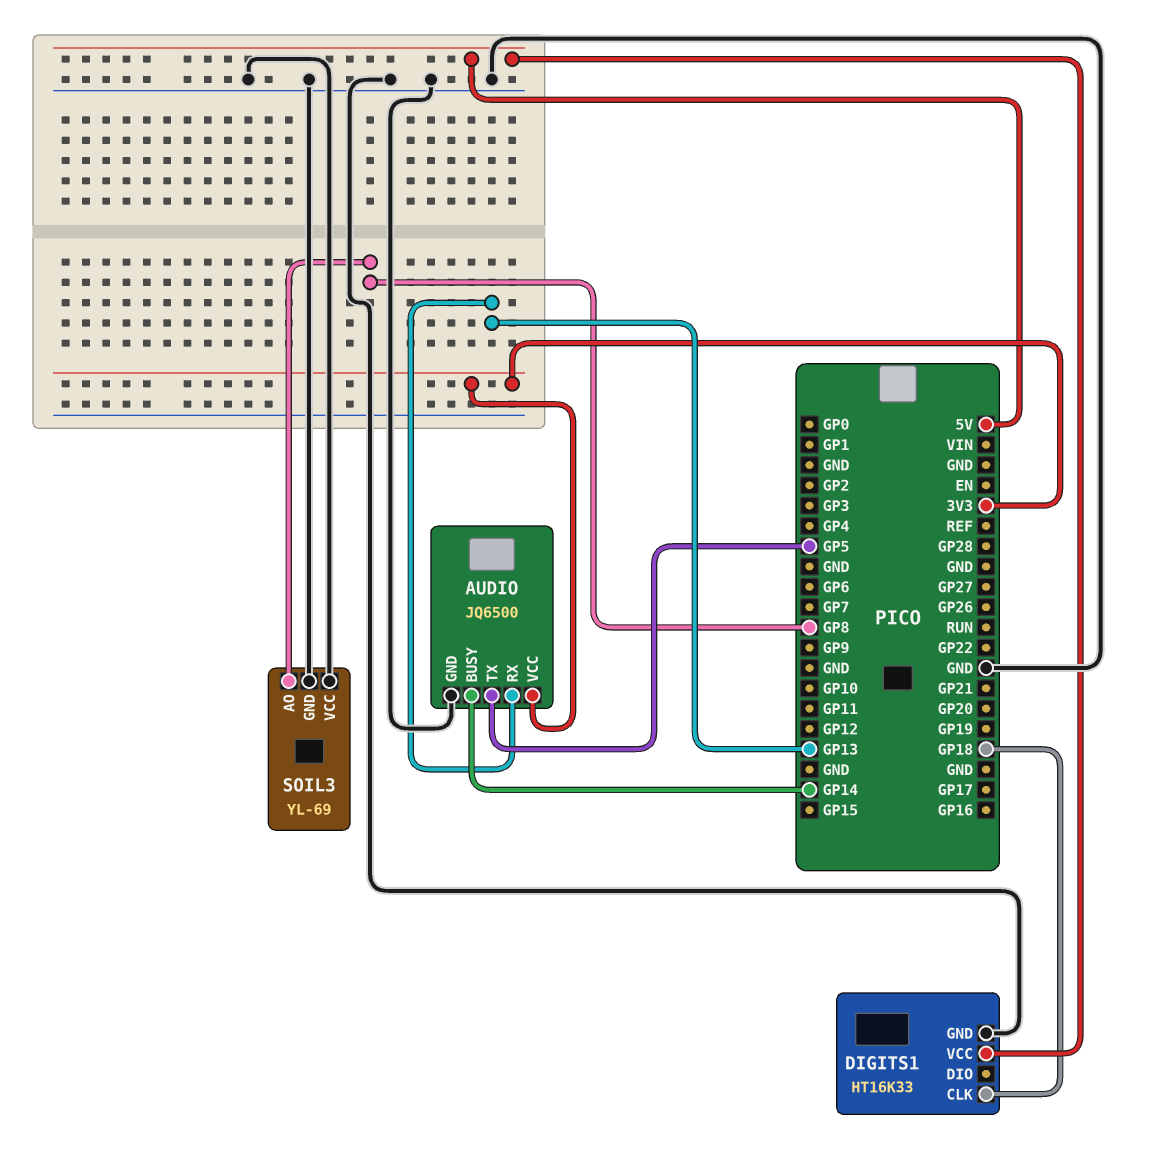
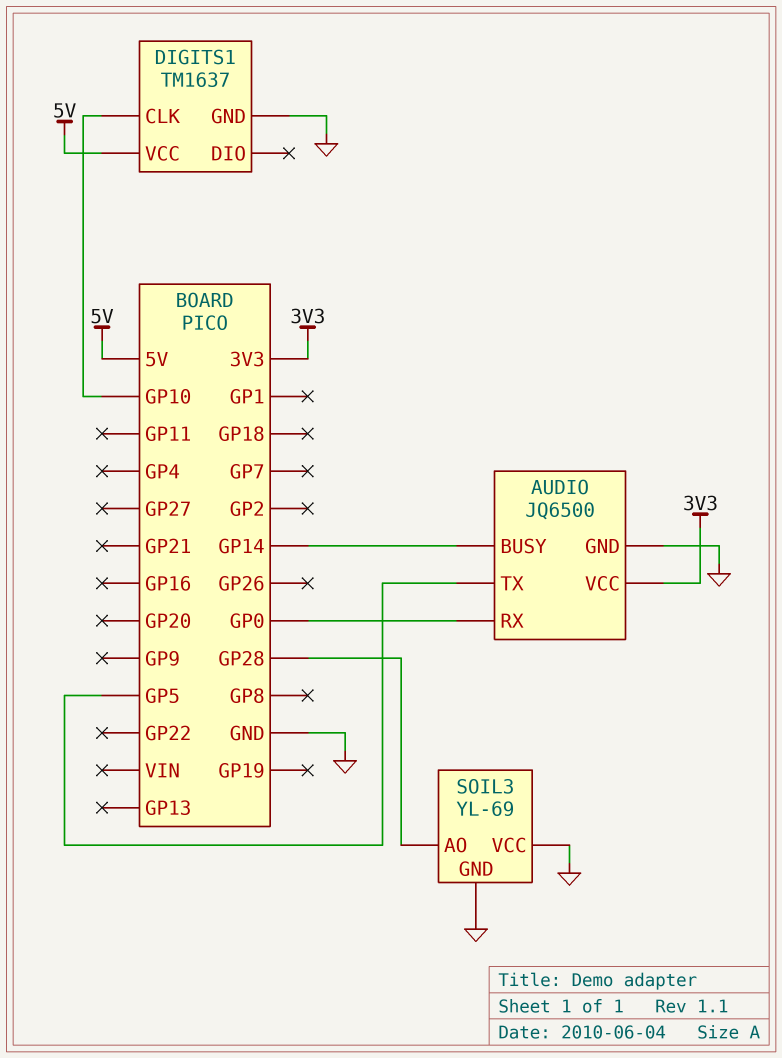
AUDIO pin RX: GP13 -> GP0
DIGITS1: HT16K33 -> TM1637
DIGITS1 pin CLK: GP18 -> GP10
SOIL3 pin AO: GP8 -> GP28

